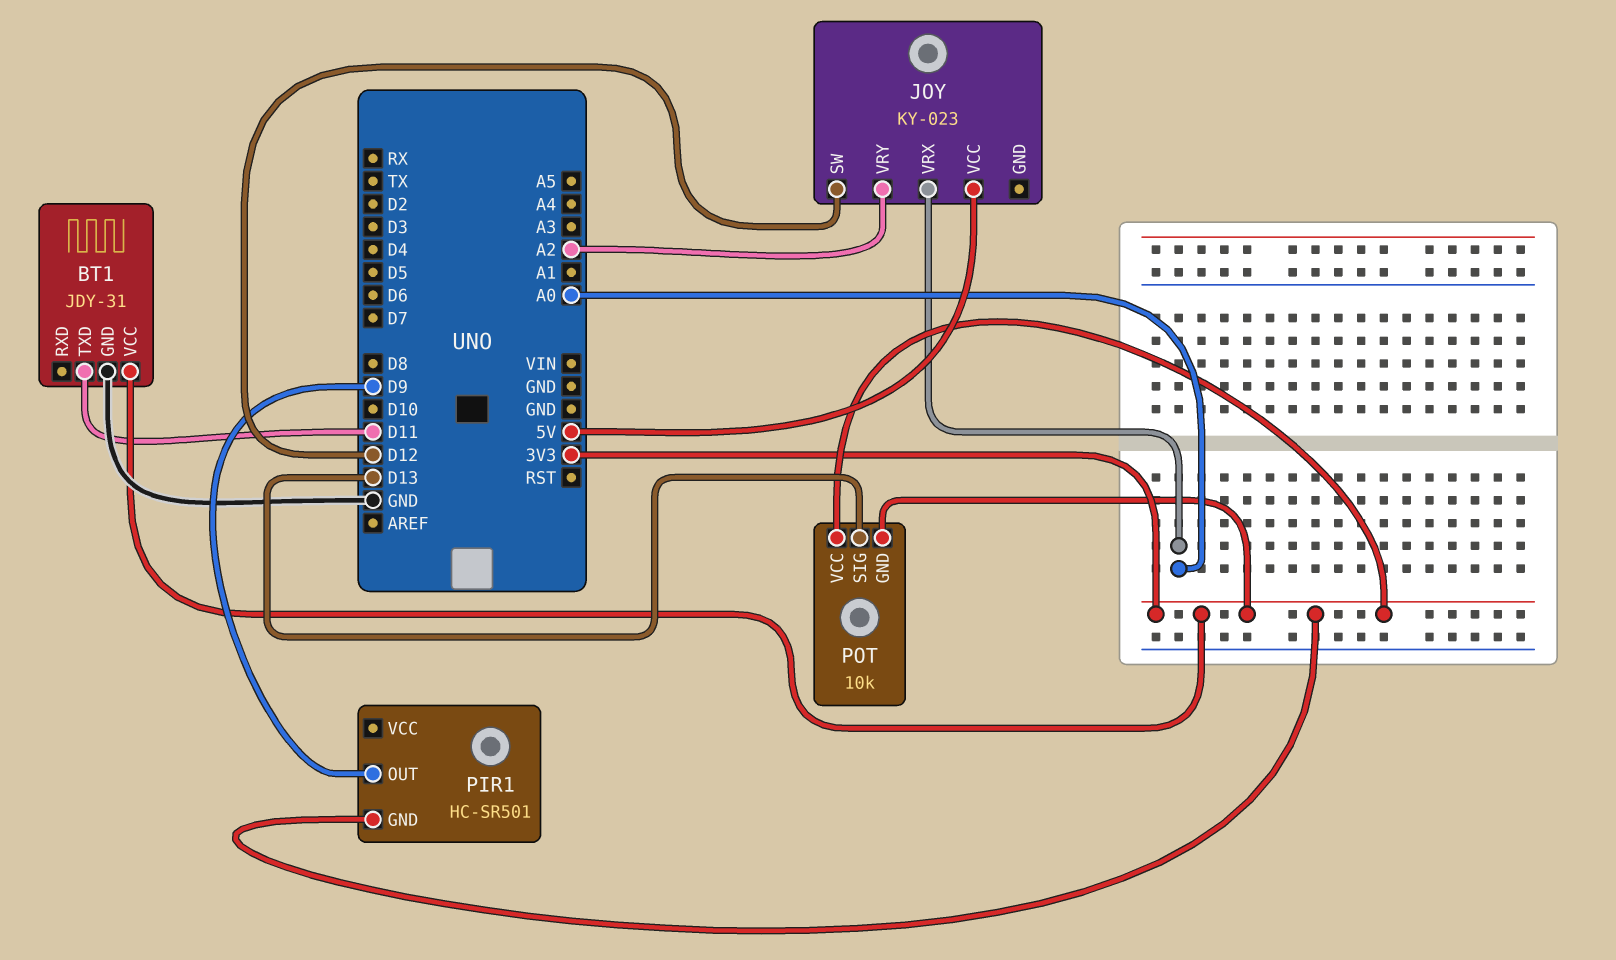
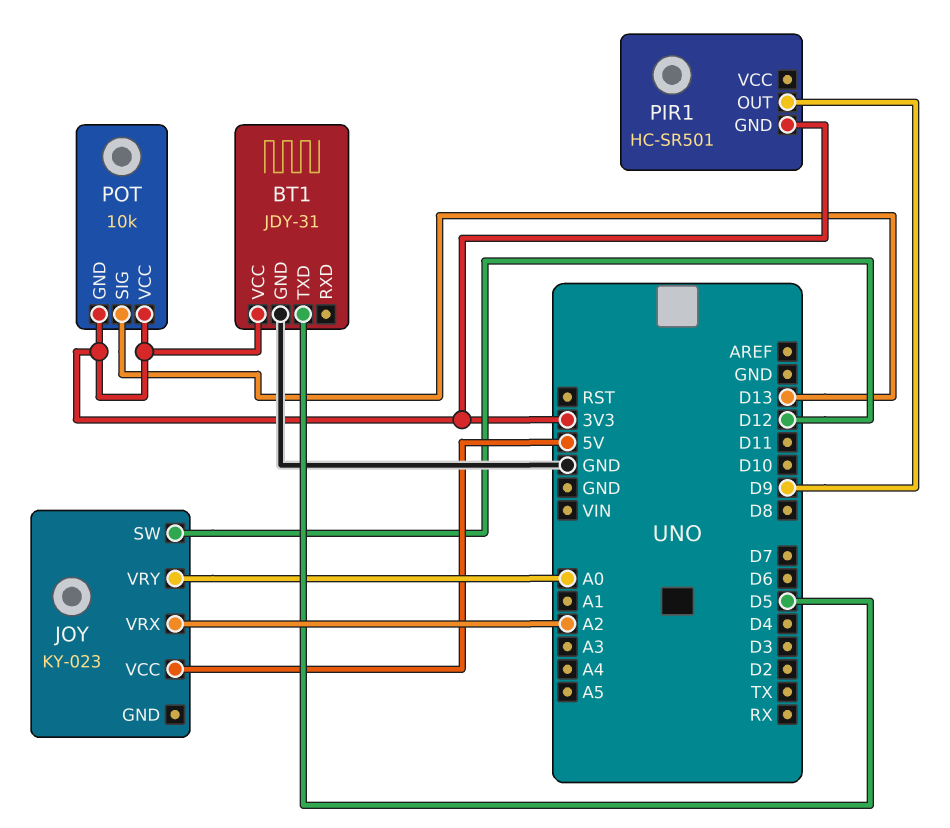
BT1 pin TXD: D11 -> D5
JOY pin VRX: A0 -> A2
JOY pin VRY: A2 -> A0

